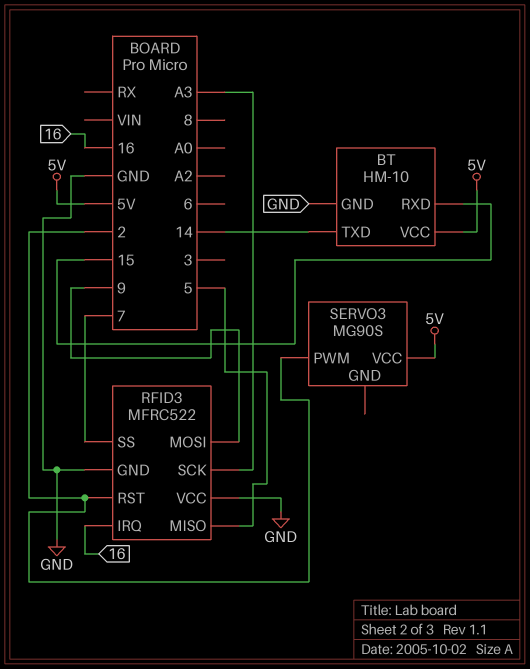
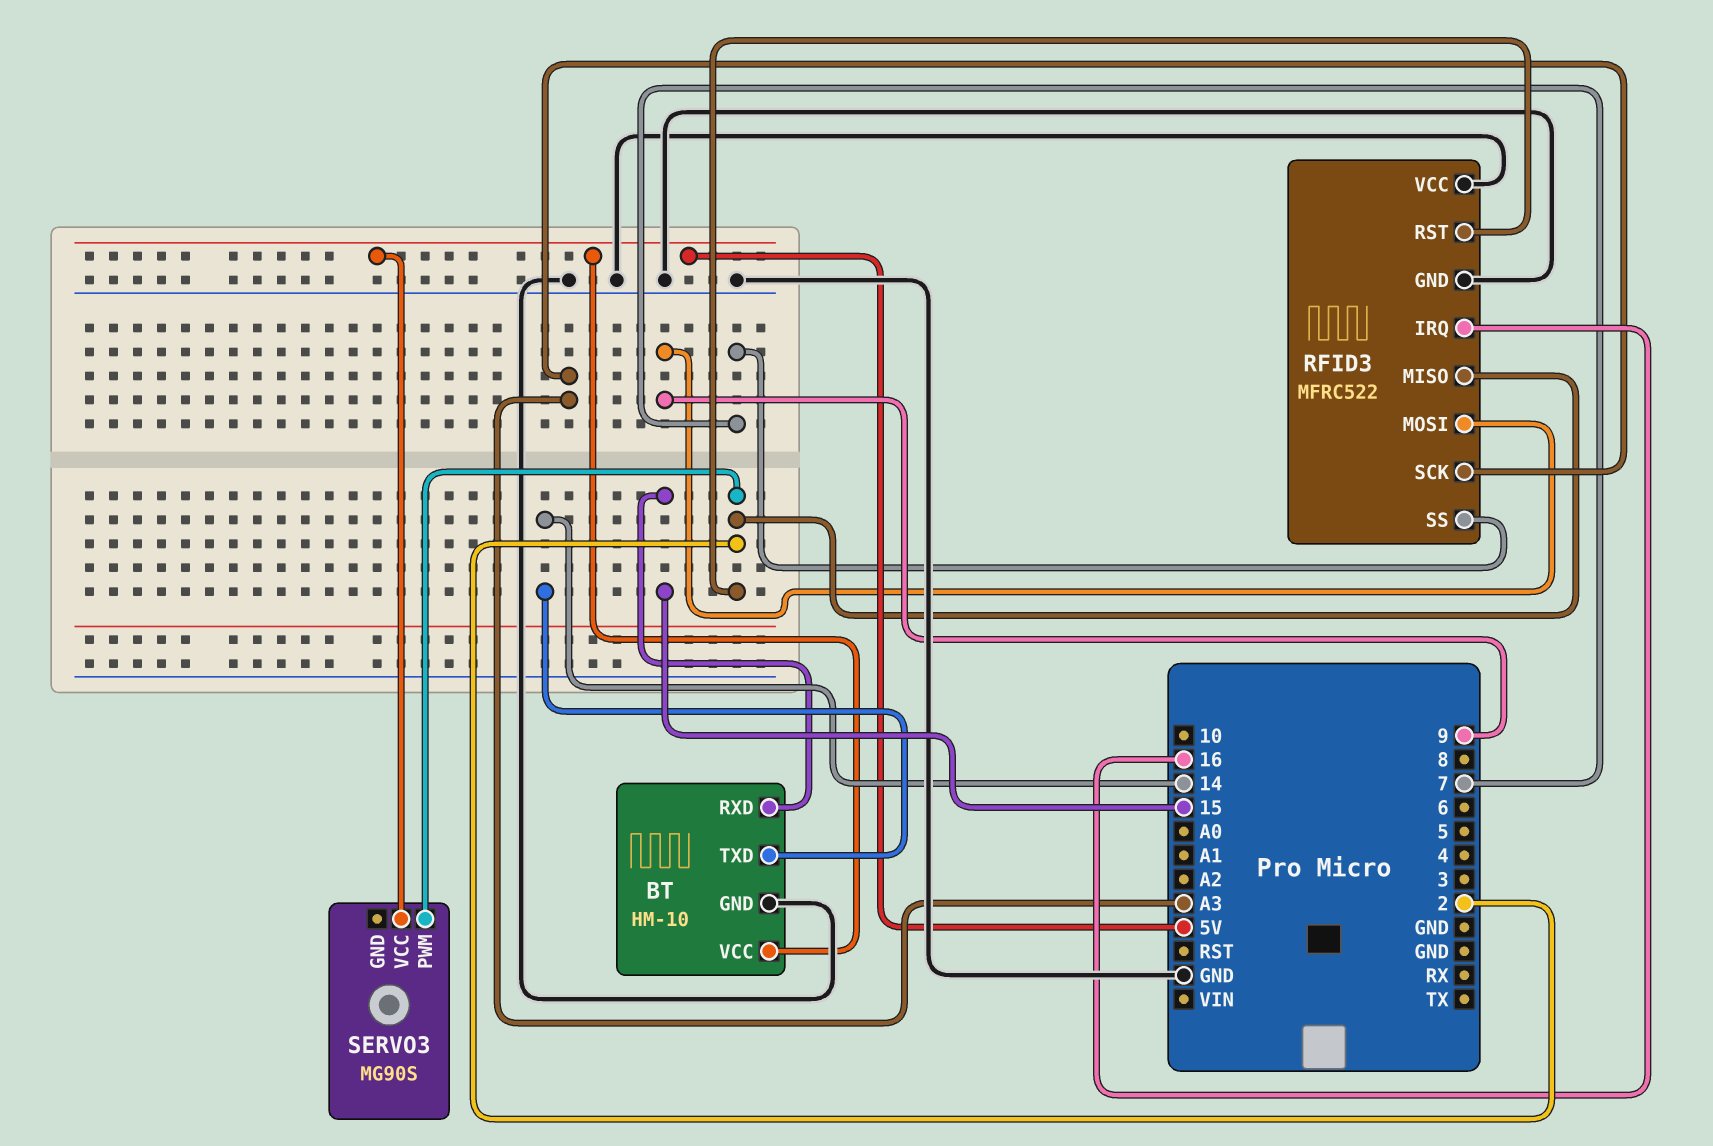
RFID3 pin MISO: 5 -> 2

